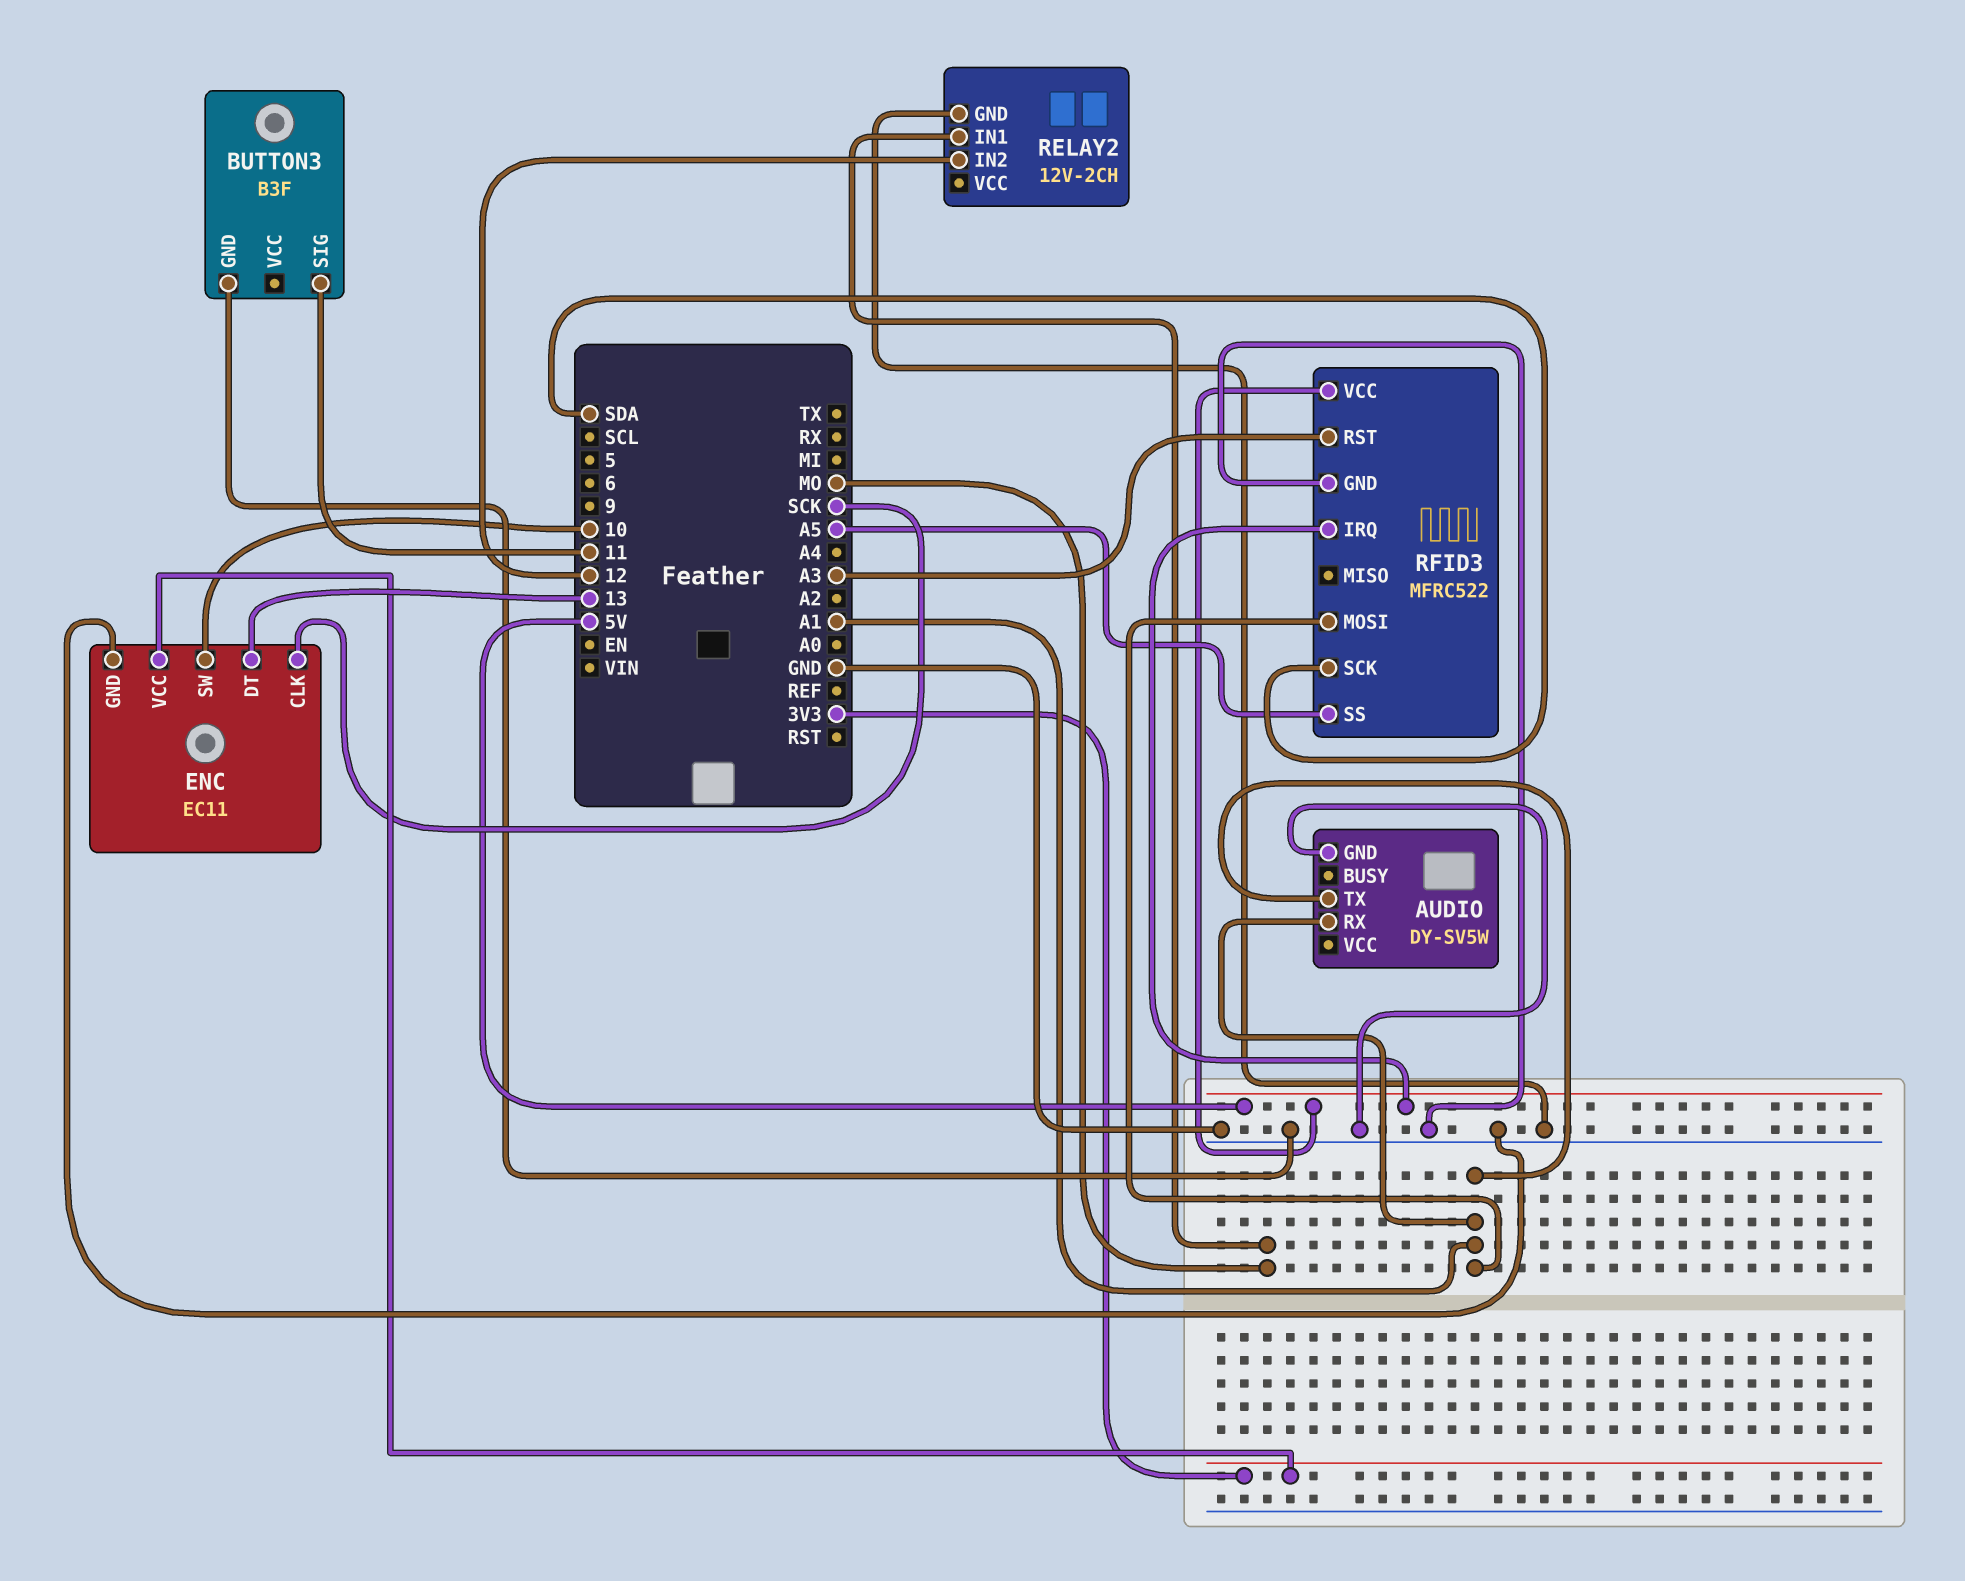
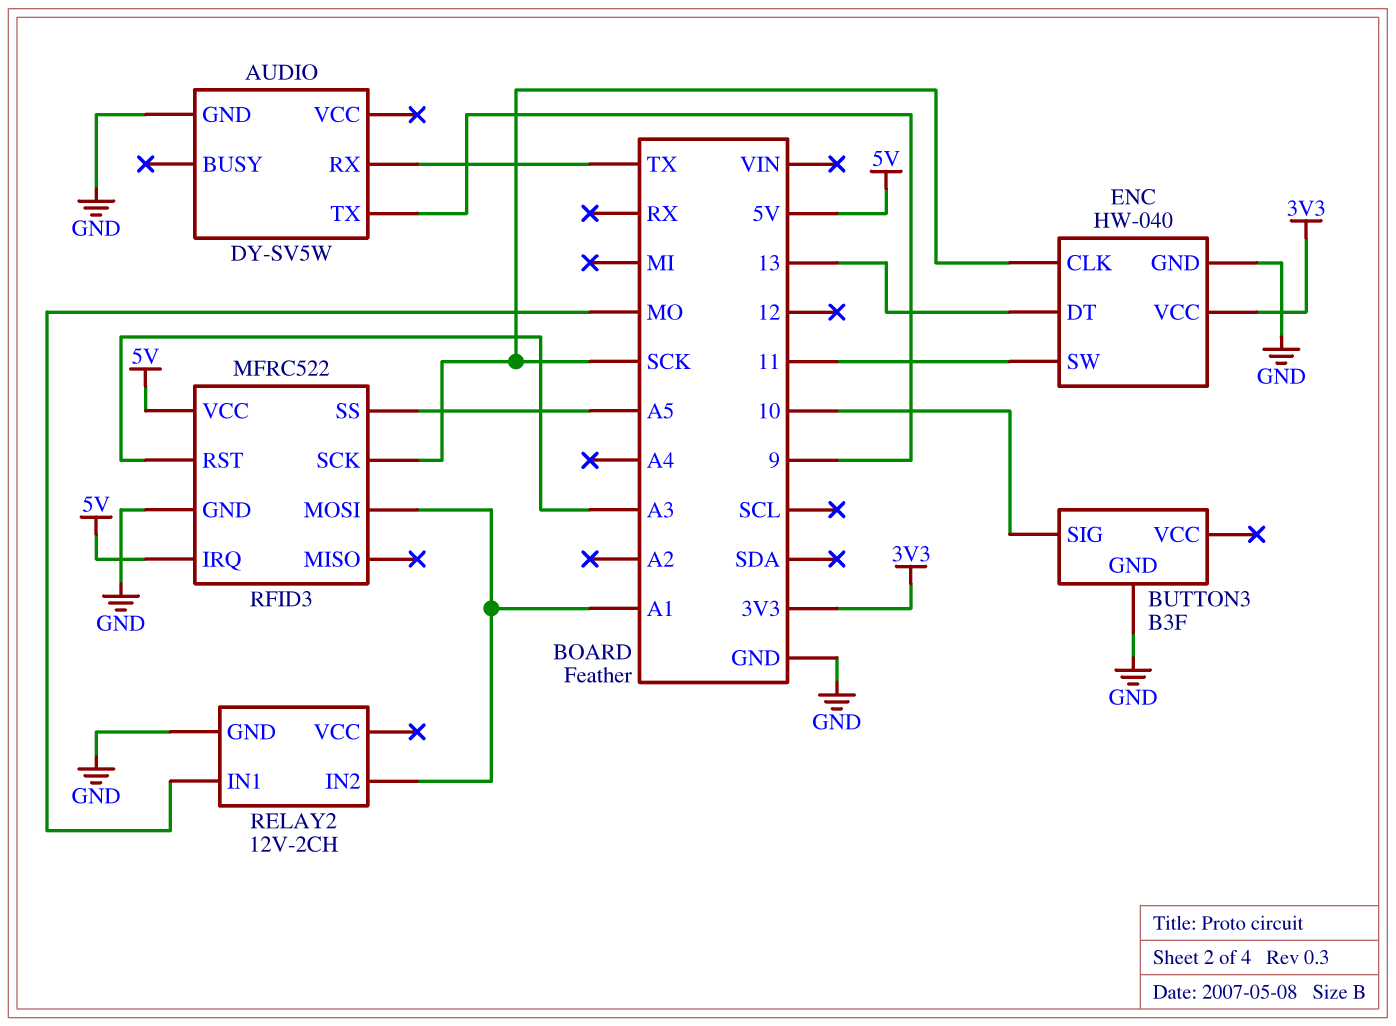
AUDIO pin RX: A1 -> TX
AUDIO pin TX: A1 -> 9
BUTTON3 pin SIG: 11 -> 10
ENC: EC11 -> HW-040
ENC pin SW: 10 -> 11
RELAY2 pin IN2: 12 -> A1
RFID3 pin SCK: SDA -> SCK

